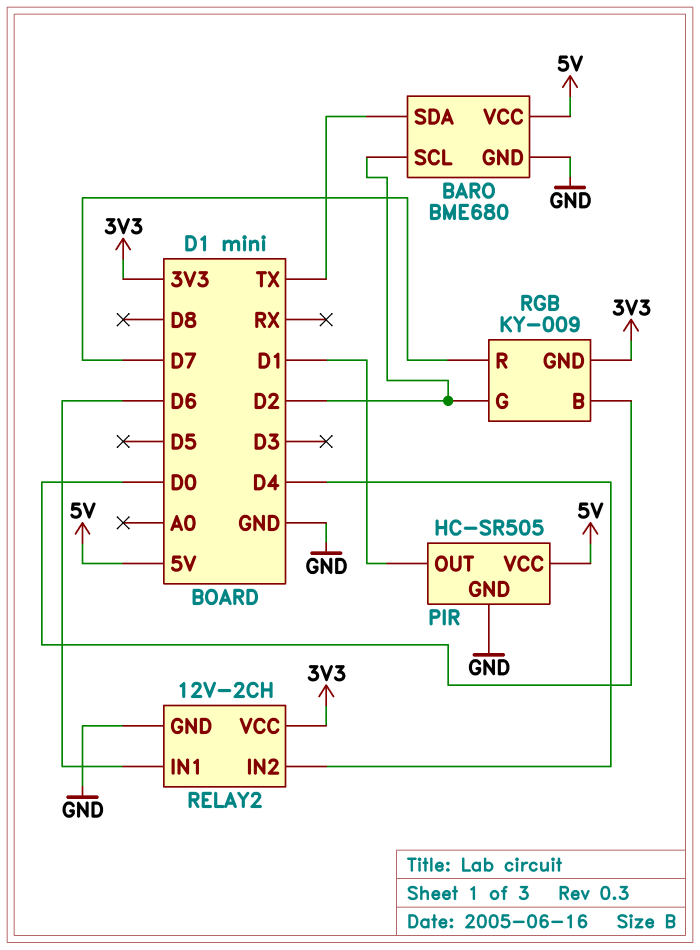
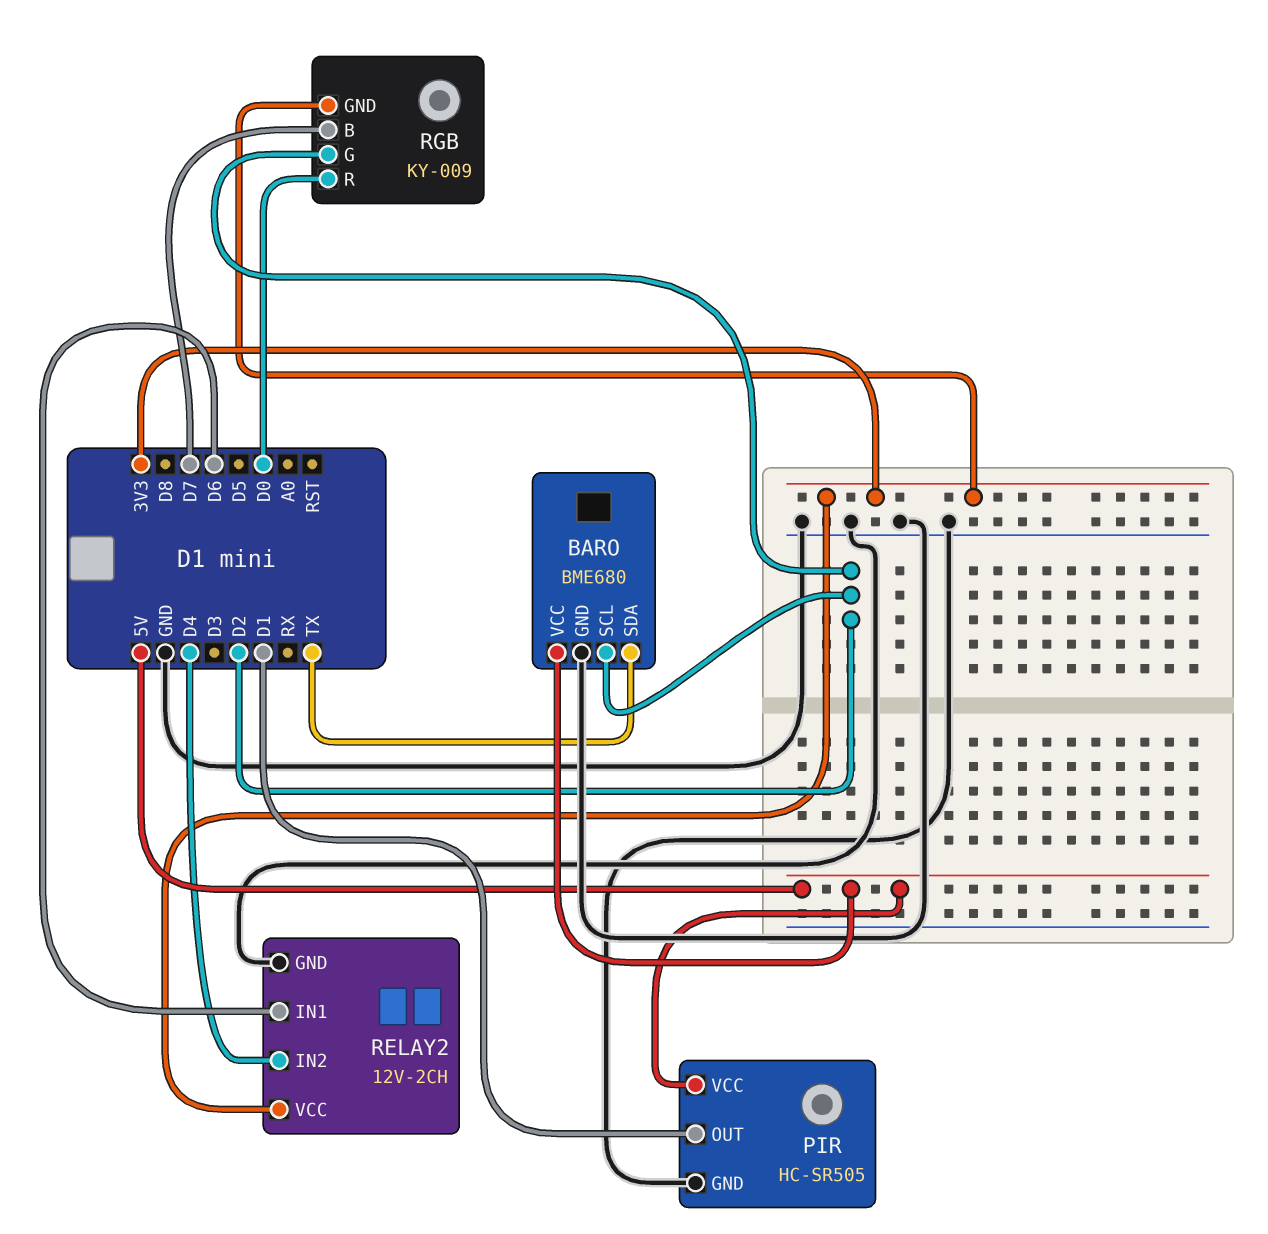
RGB pin B: D0 -> D7
RGB pin R: D7 -> D0

